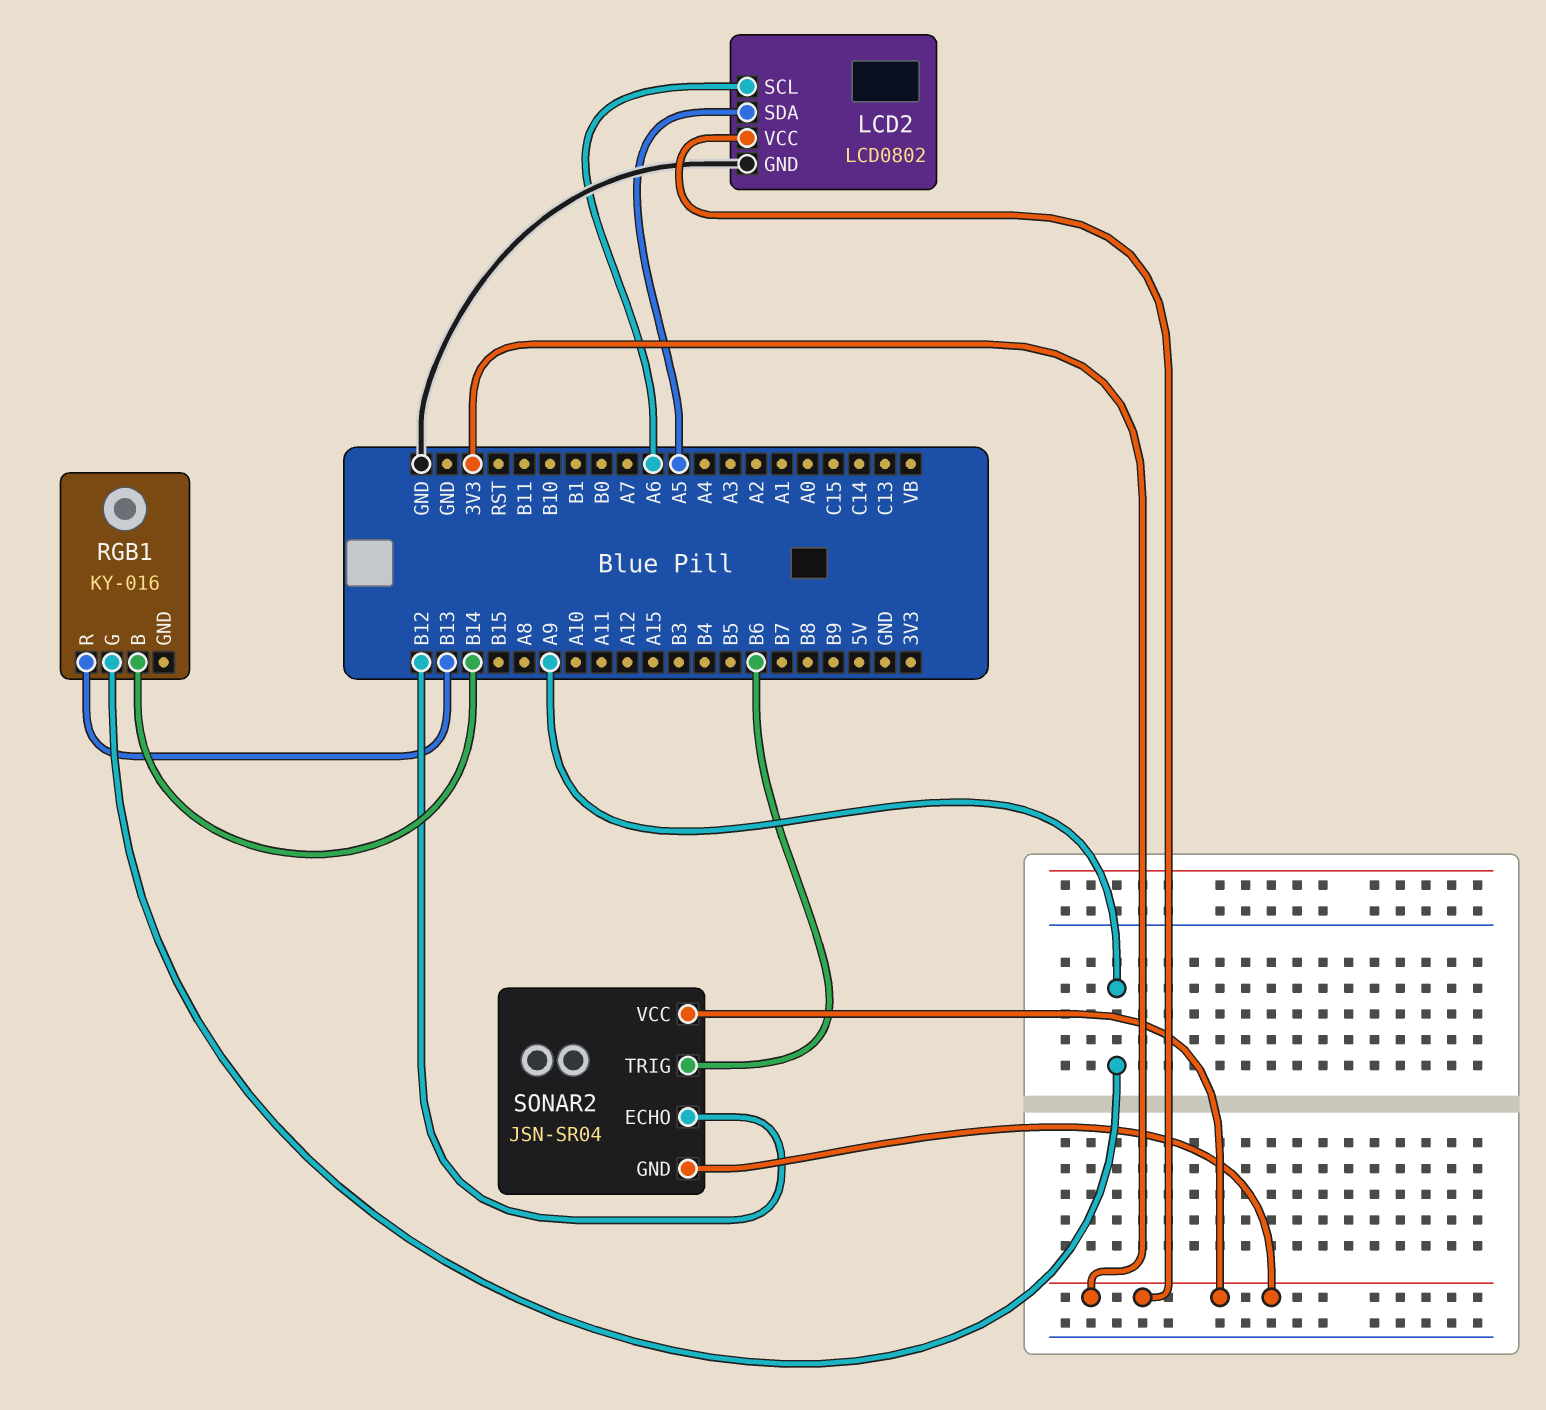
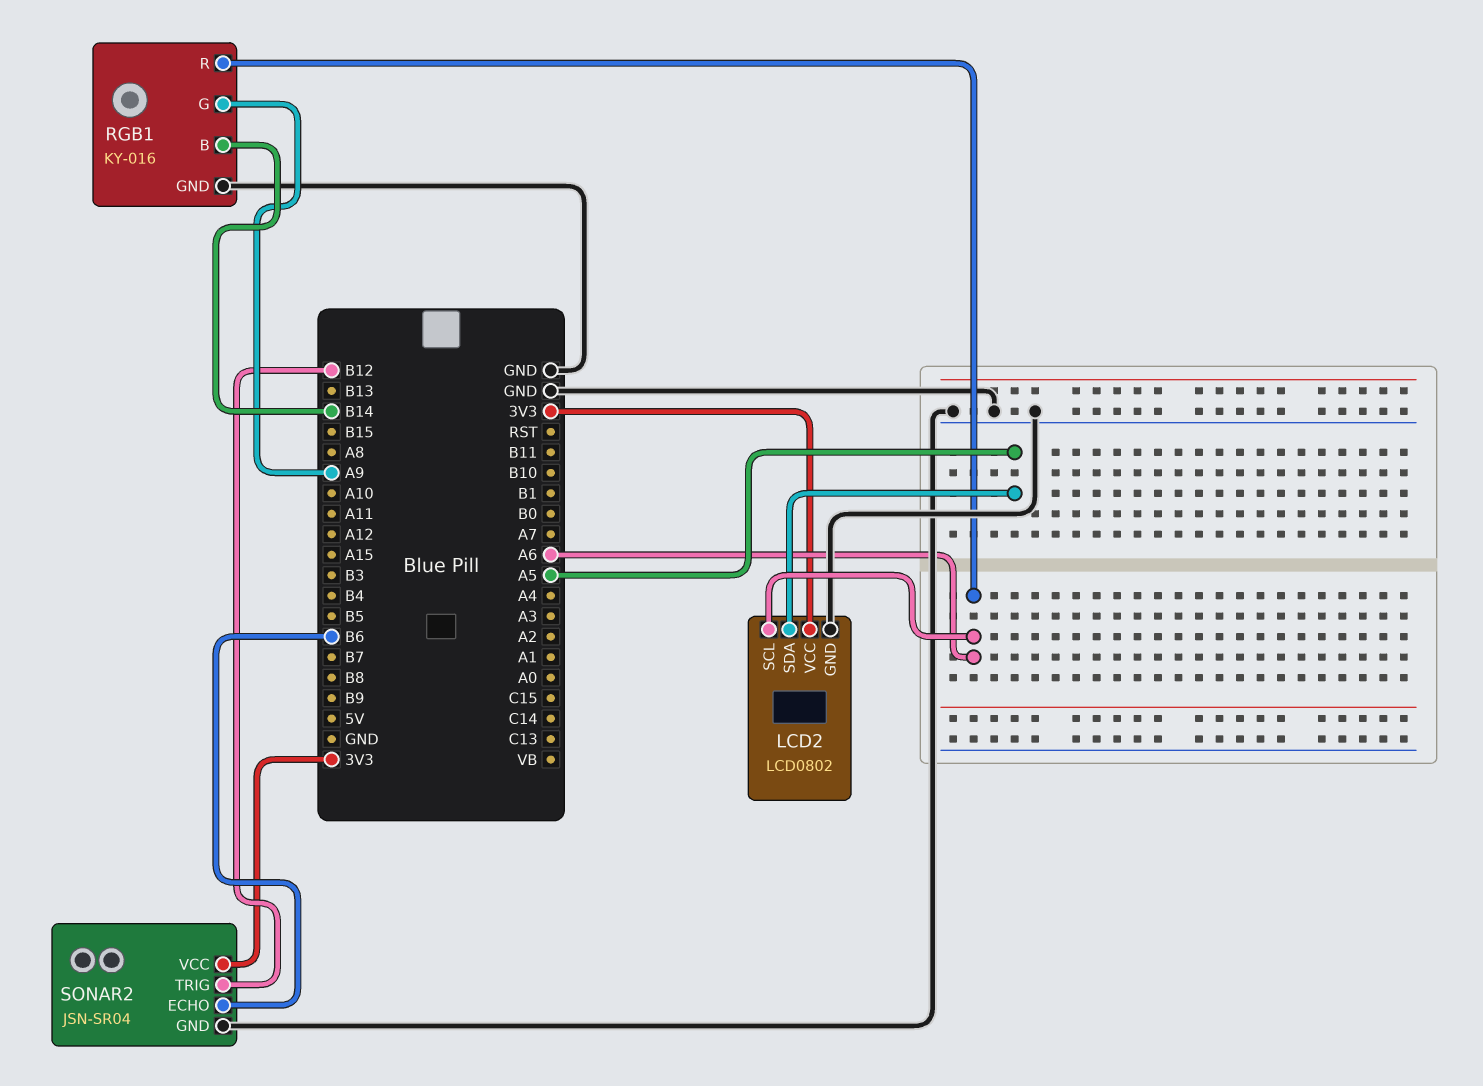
RGB1 pin GND: none -> GND
RGB1 pin R: B13 -> A6
SONAR2 pin ECHO: B12 -> B6
SONAR2 pin GND: 3V3 -> GND
SONAR2 pin TRIG: B6 -> B12

